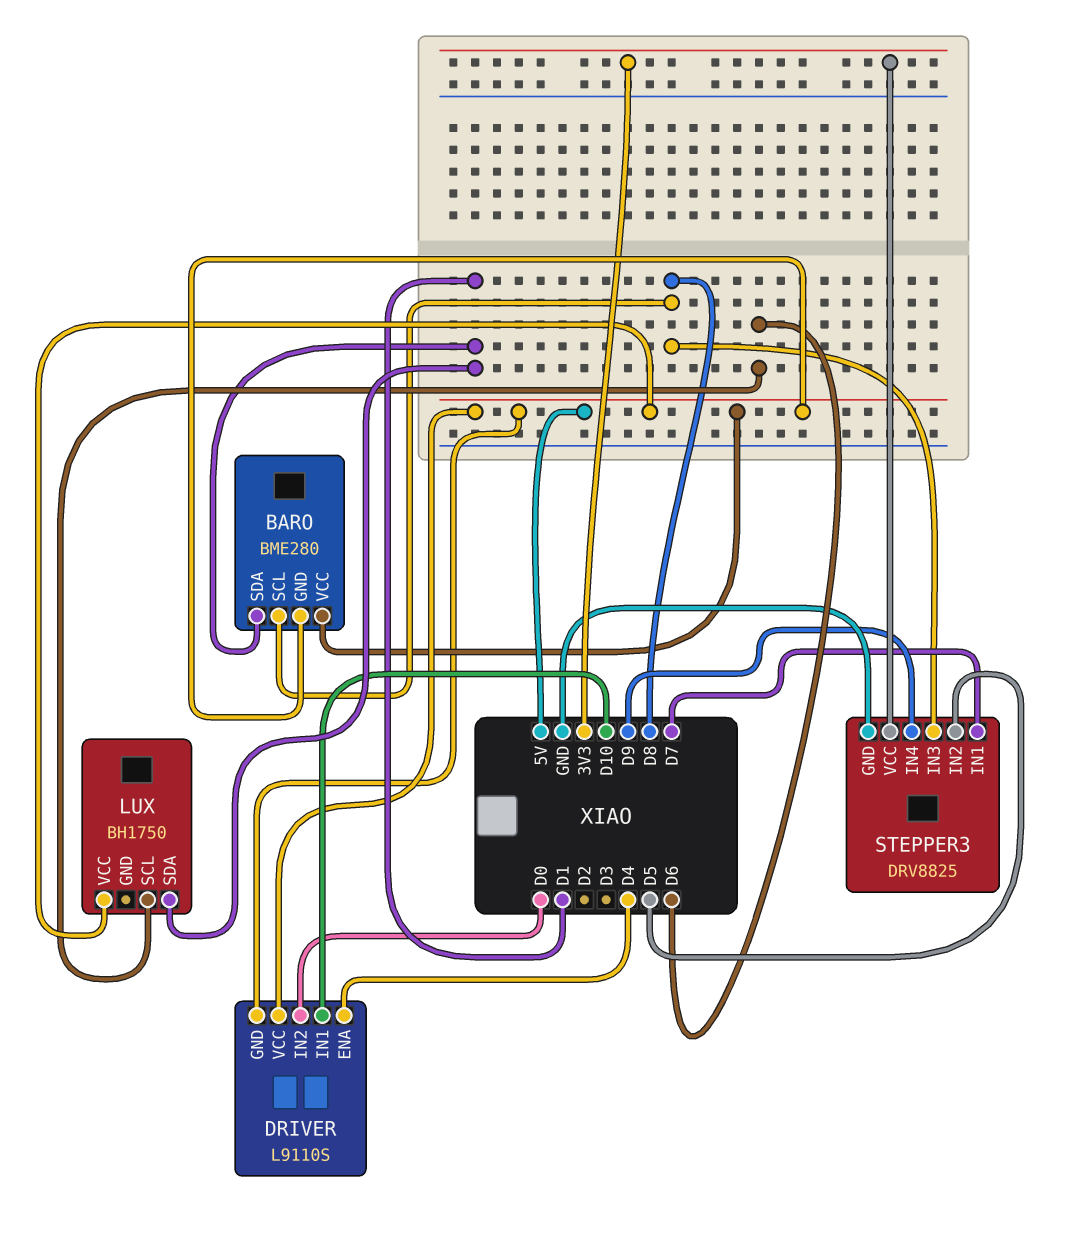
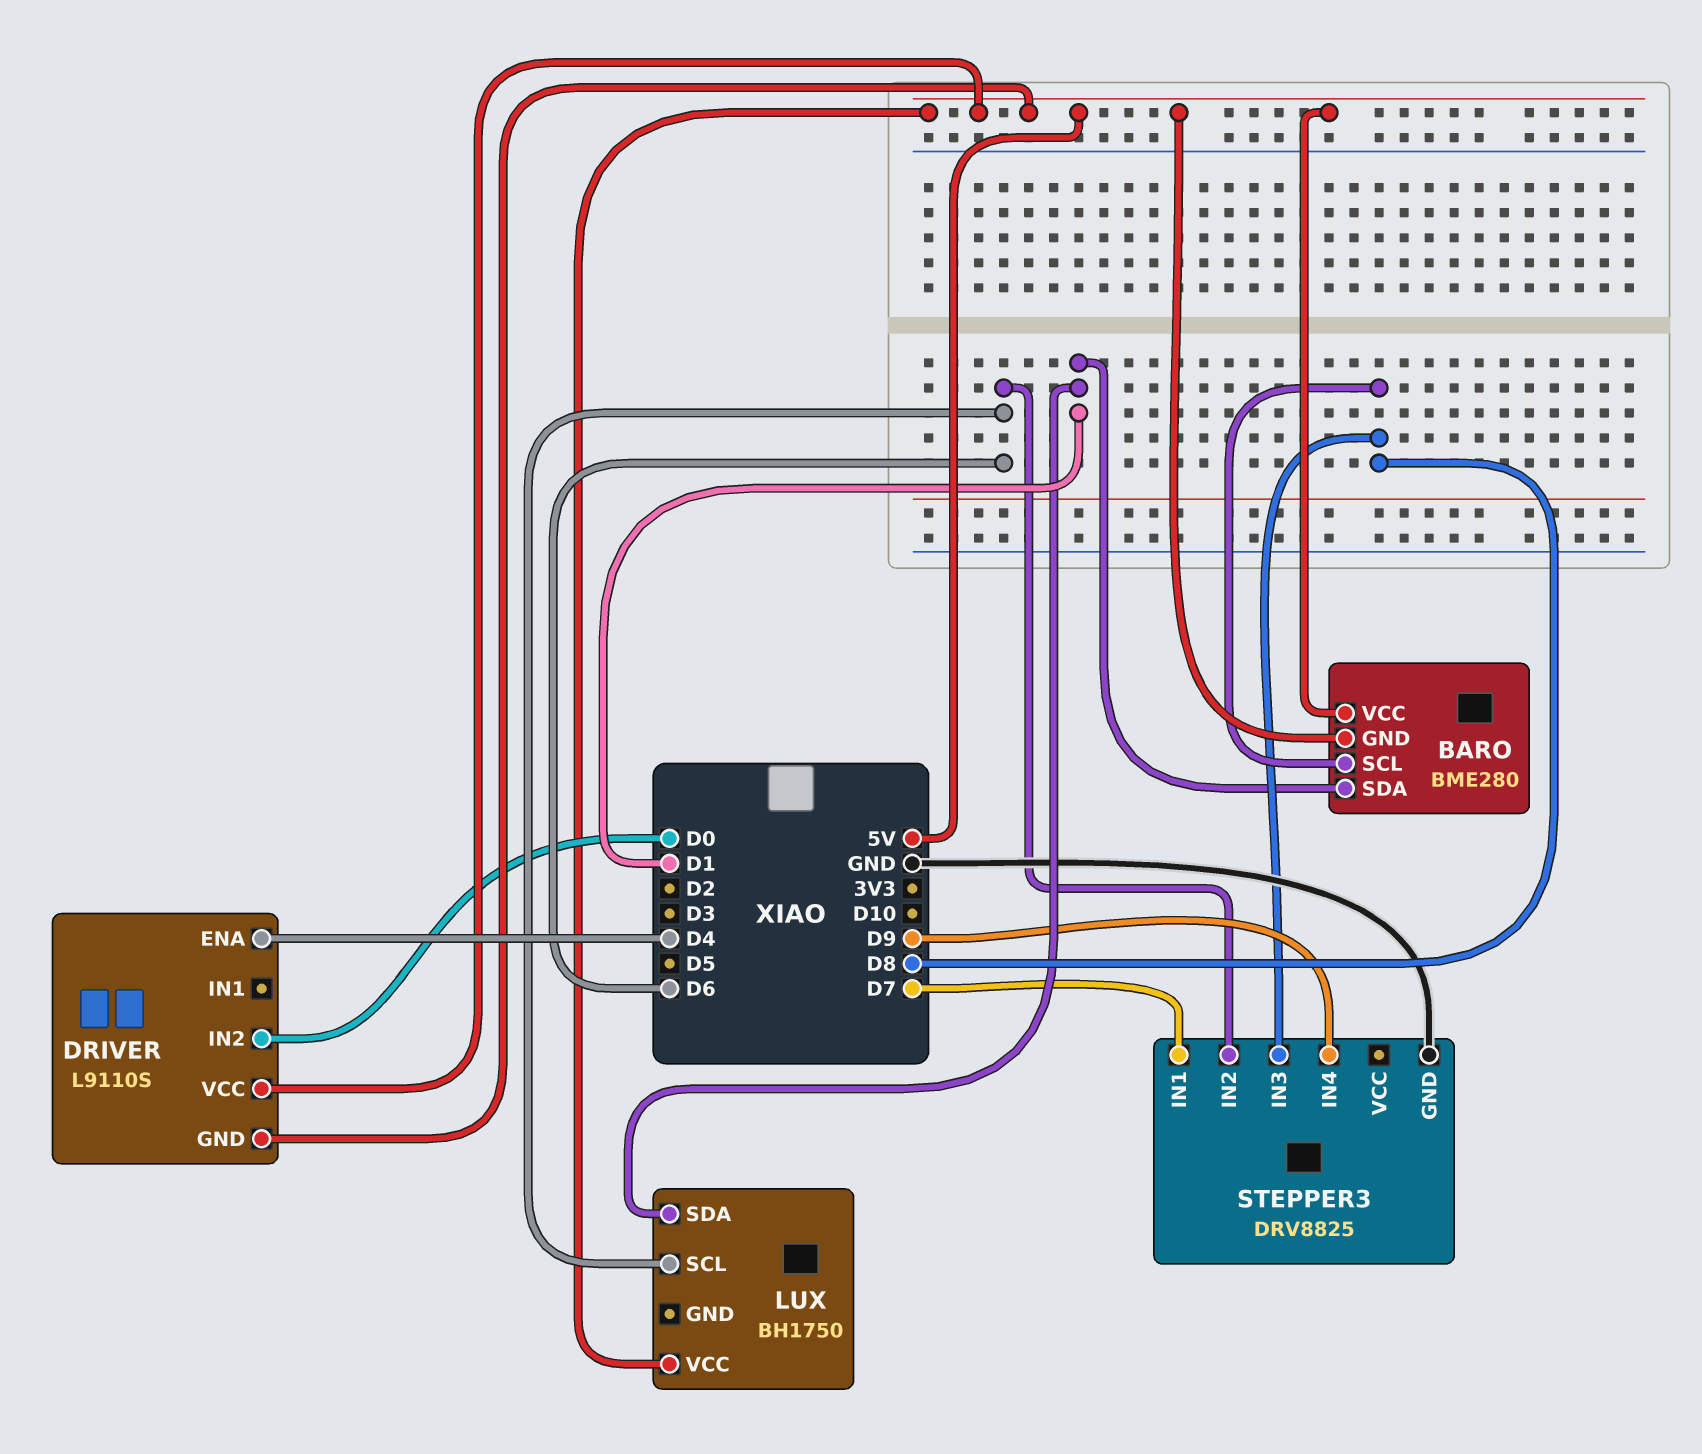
DRIVER pin IN1: D10 -> none
STEPPER3 pin IN2: D5 -> D6
STEPPER3 pin VCC: 3V3 -> none

